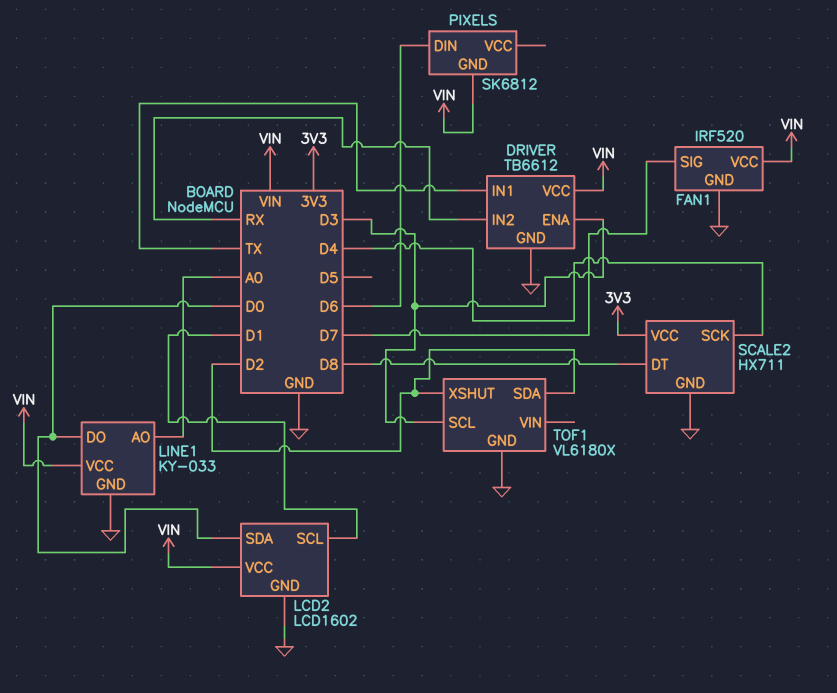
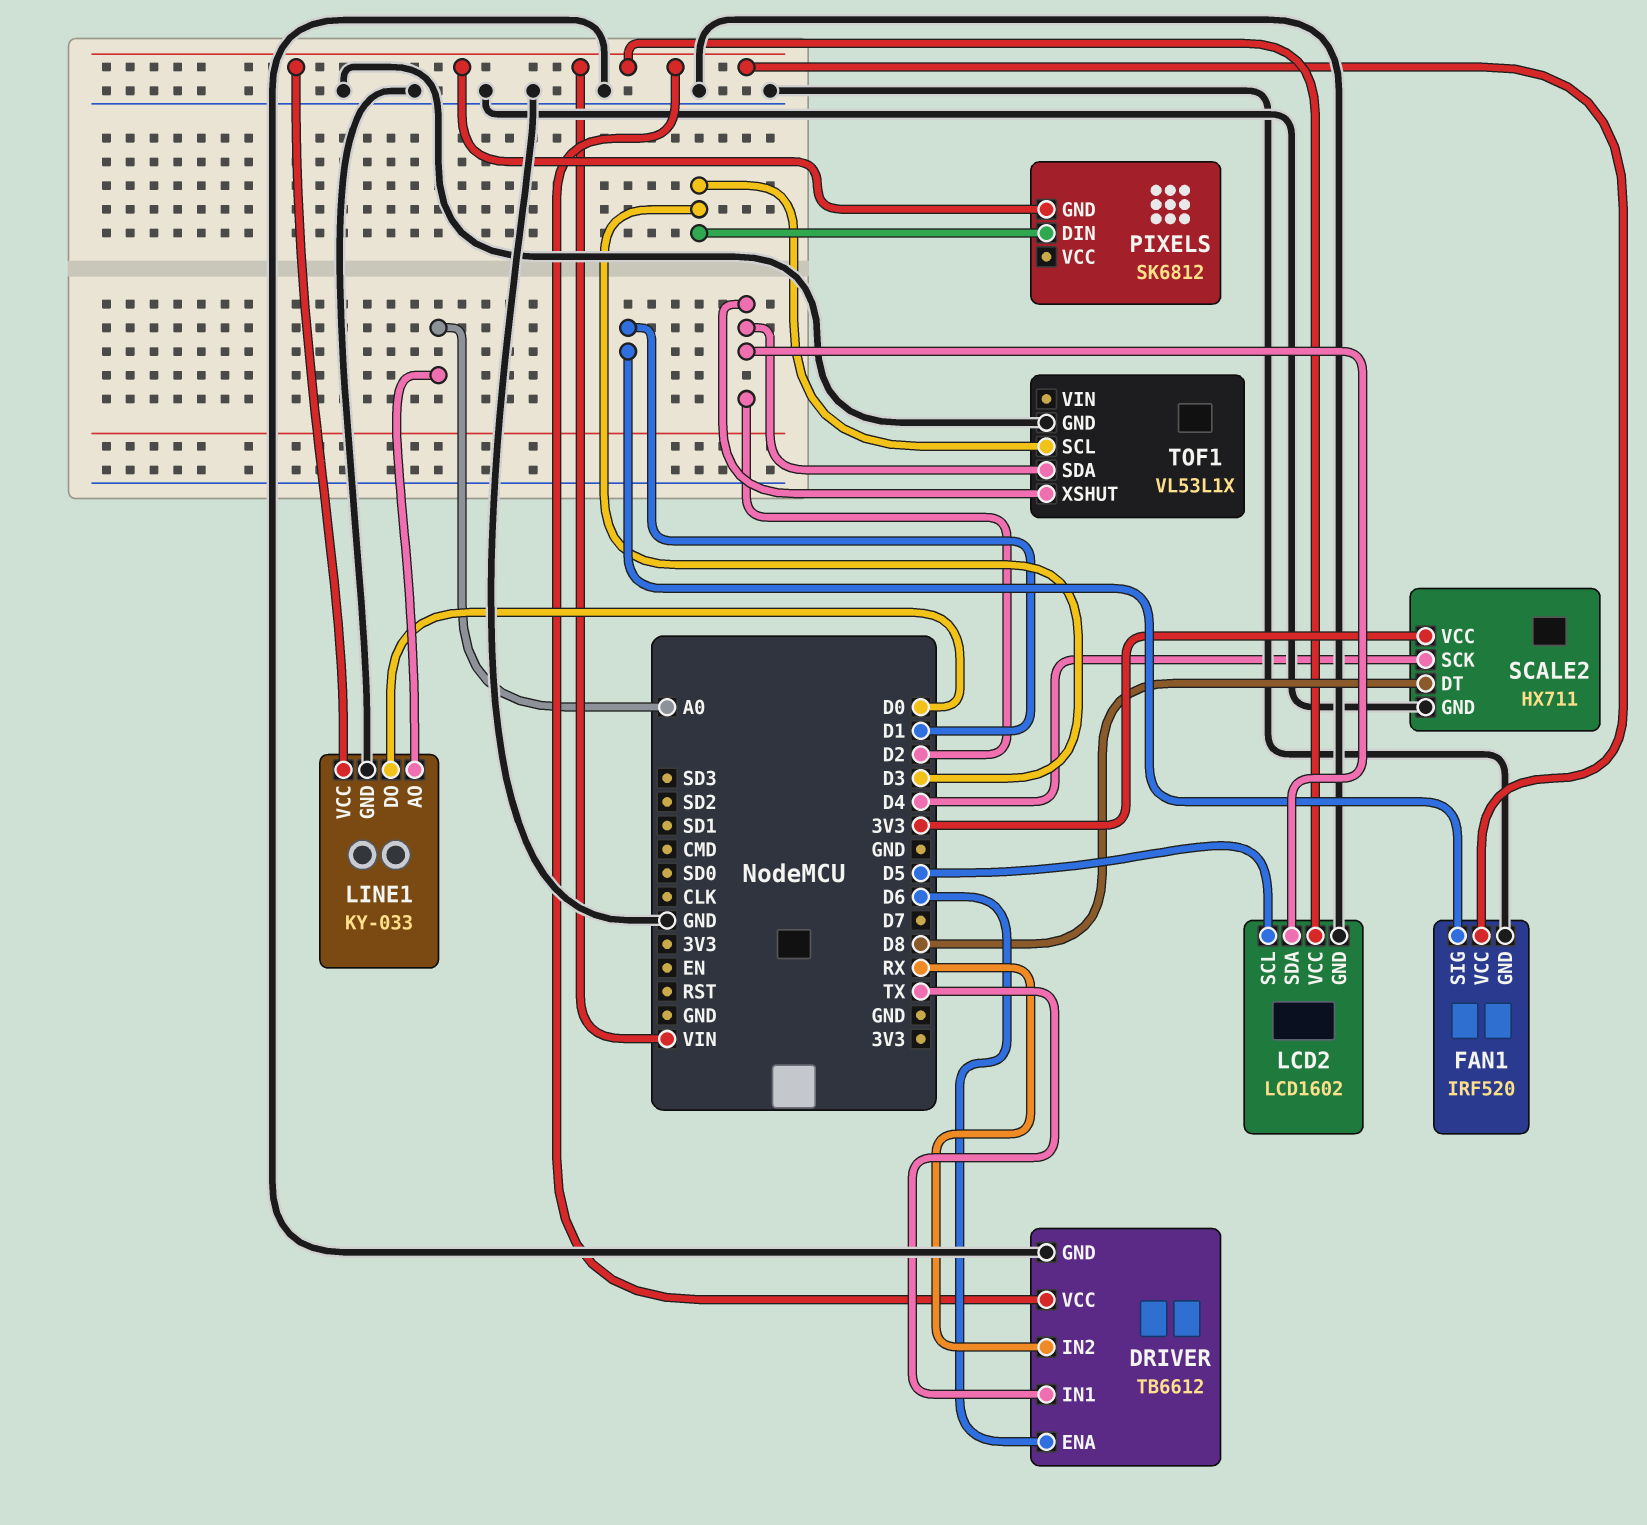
DRIVER pin ENA: D3 -> D6
FAN1 pin SIG: D7 -> D1
LCD2 pin SCL: D1 -> D5
LCD2 pin SDA: D0 -> D2
PIXELS pin DIN: D6 -> D3
TOF1: VL6180X -> VL53L1X

